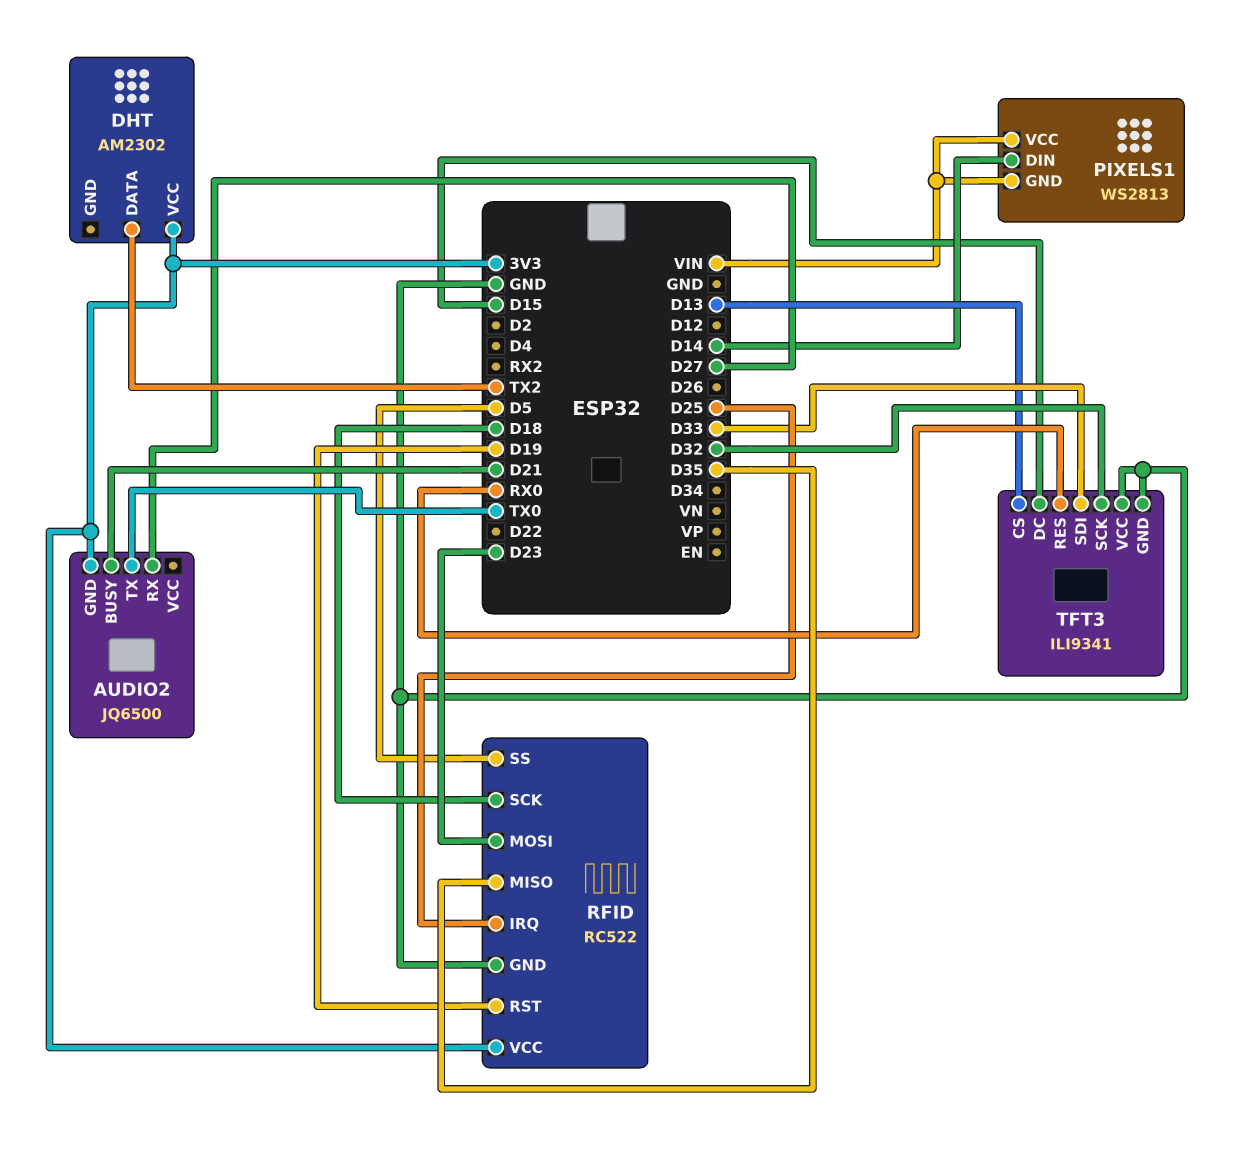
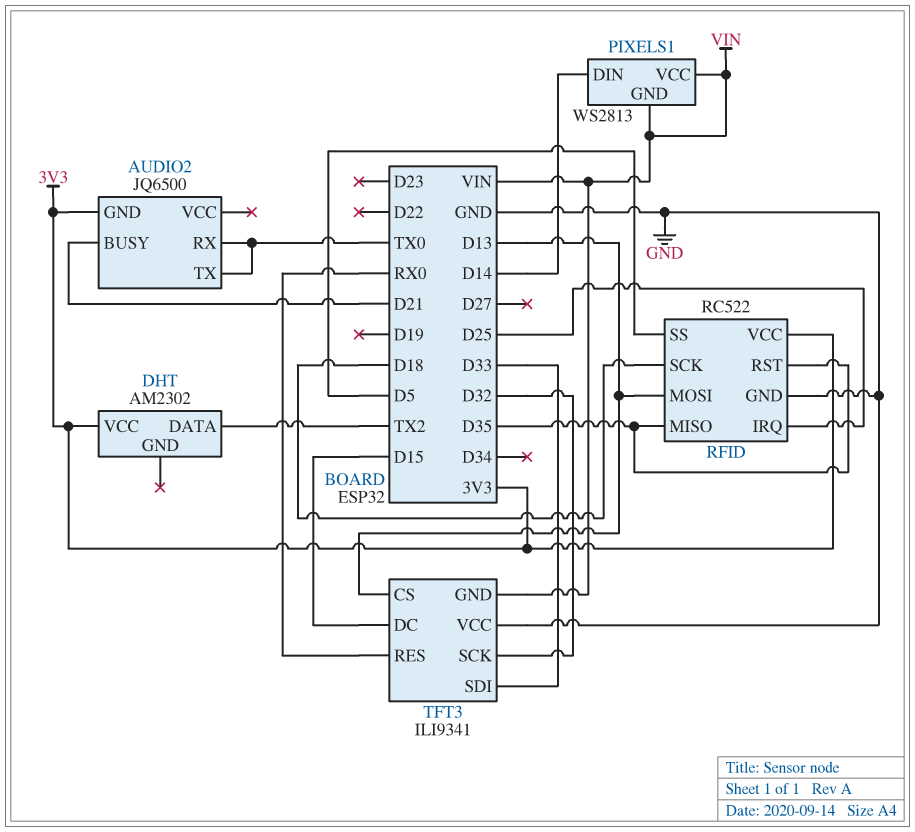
AUDIO2 pin RX: D27 -> TX0
RFID pin MOSI: D23 -> D13
RFID pin RST: D19 -> D35
TFT3 pin GND: GND -> VIN

